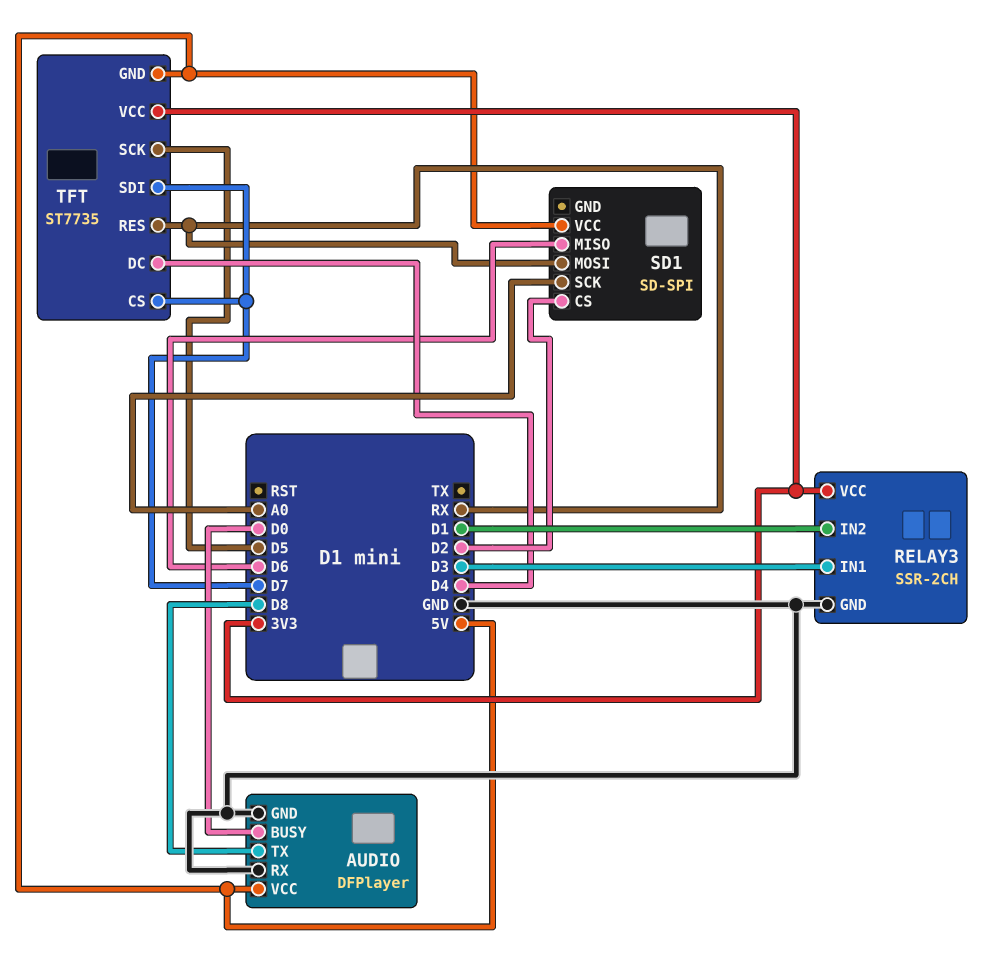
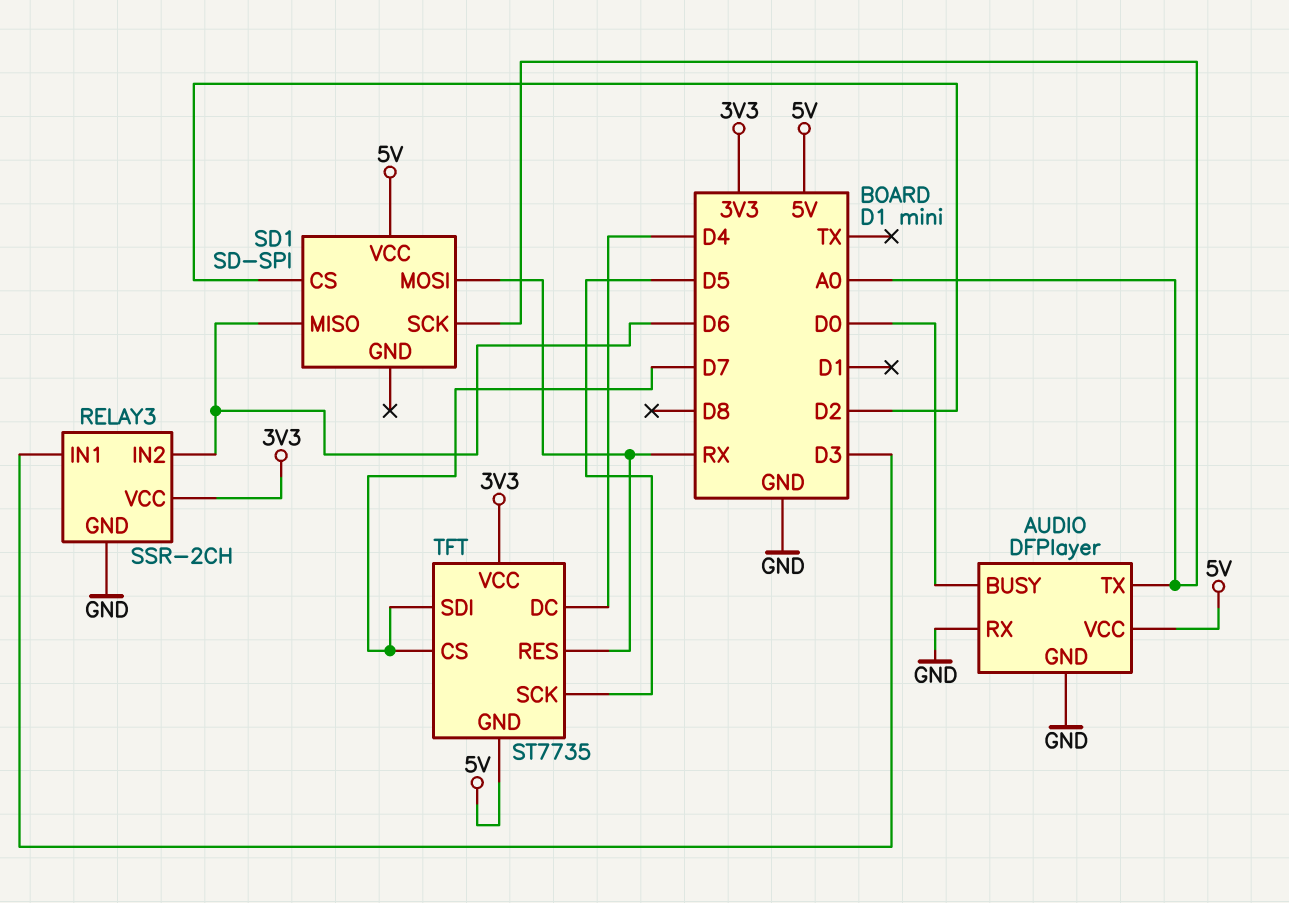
AUDIO pin TX: D8 -> A0
RELAY3 pin IN2: D1 -> D6

